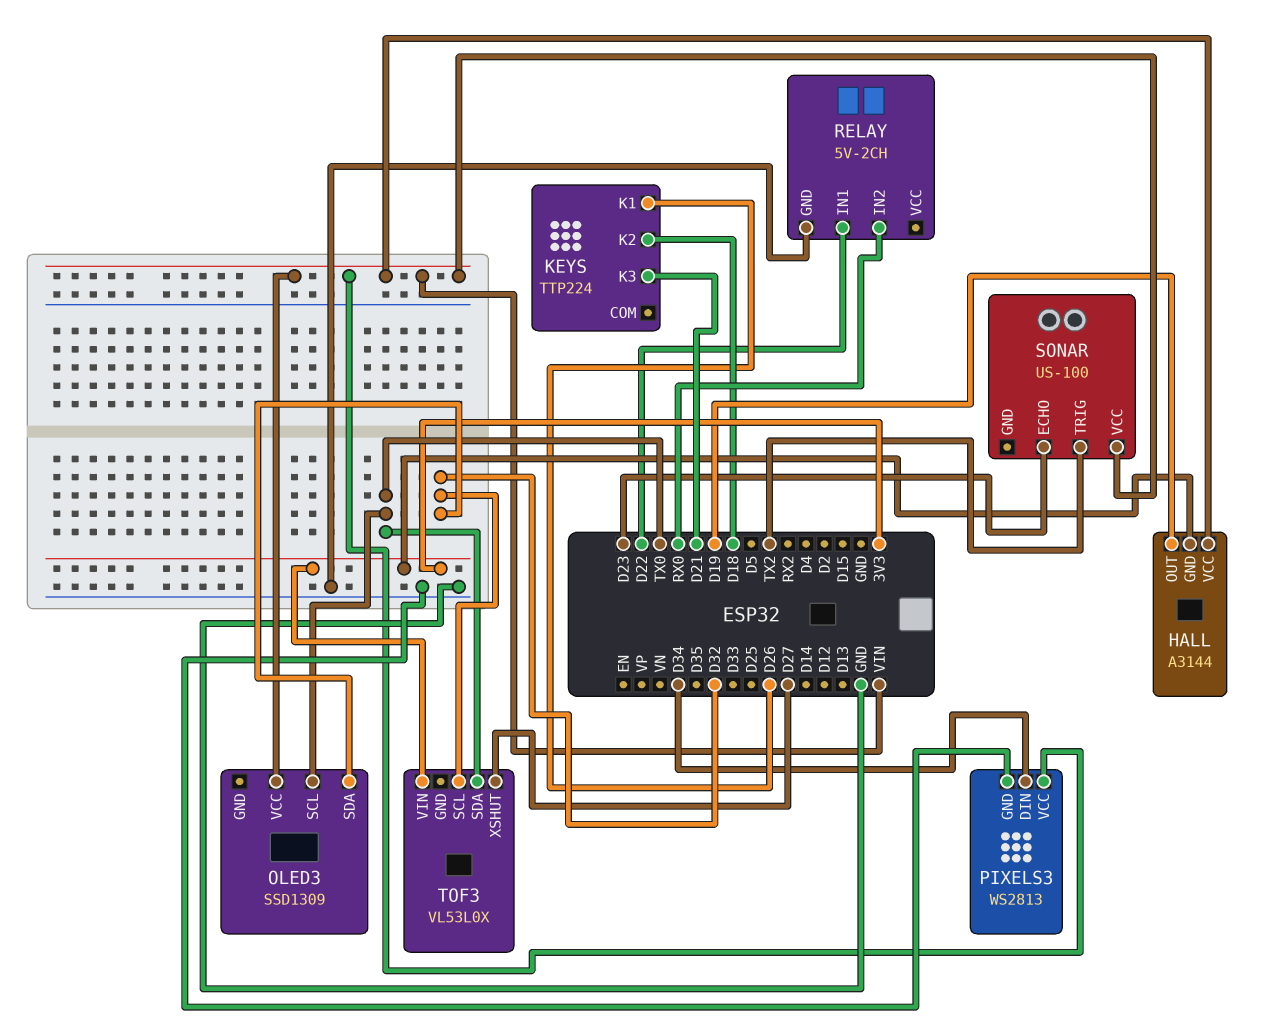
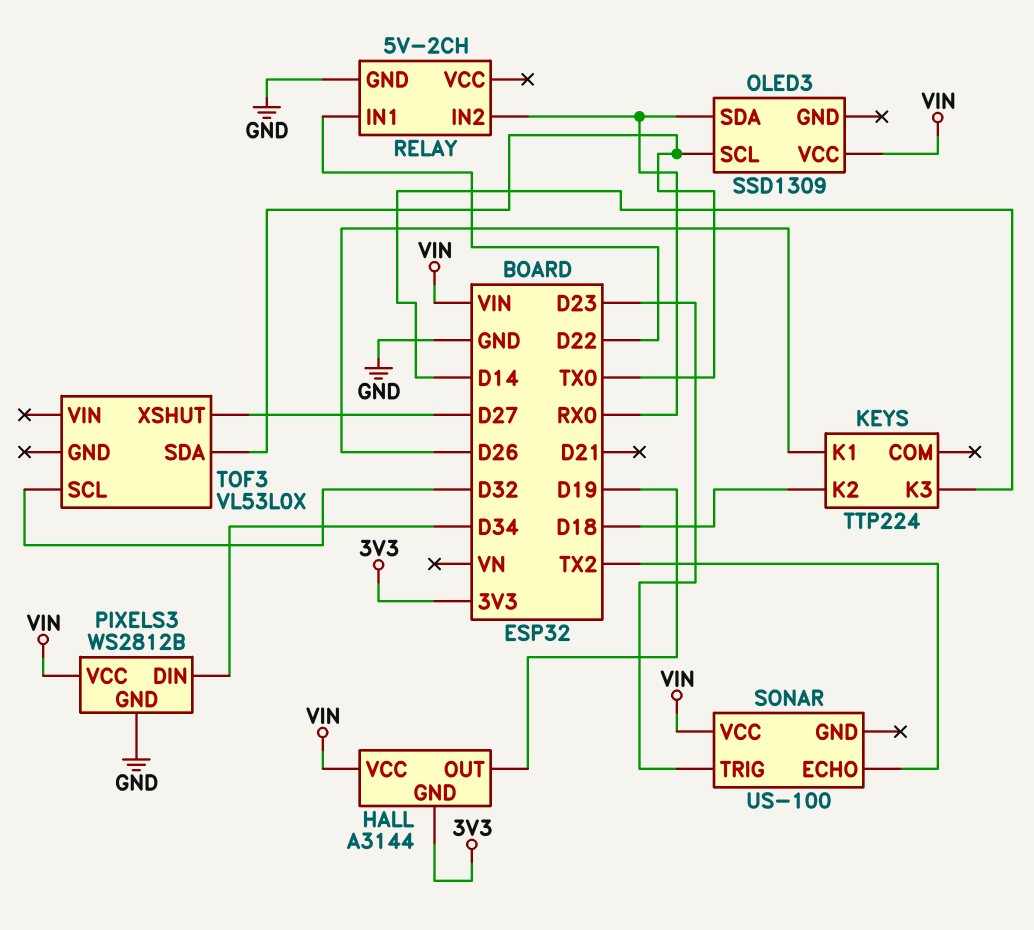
KEYS pin K3: D21 -> D14
OLED3 pin SDA: D32 -> RX0
PIXELS3: WS2813 -> WS2812B
SONAR pin ECHO: D23 -> TX2
SONAR pin TRIG: TX2 -> D23
TOF3 pin VIN: 3V3 -> none

